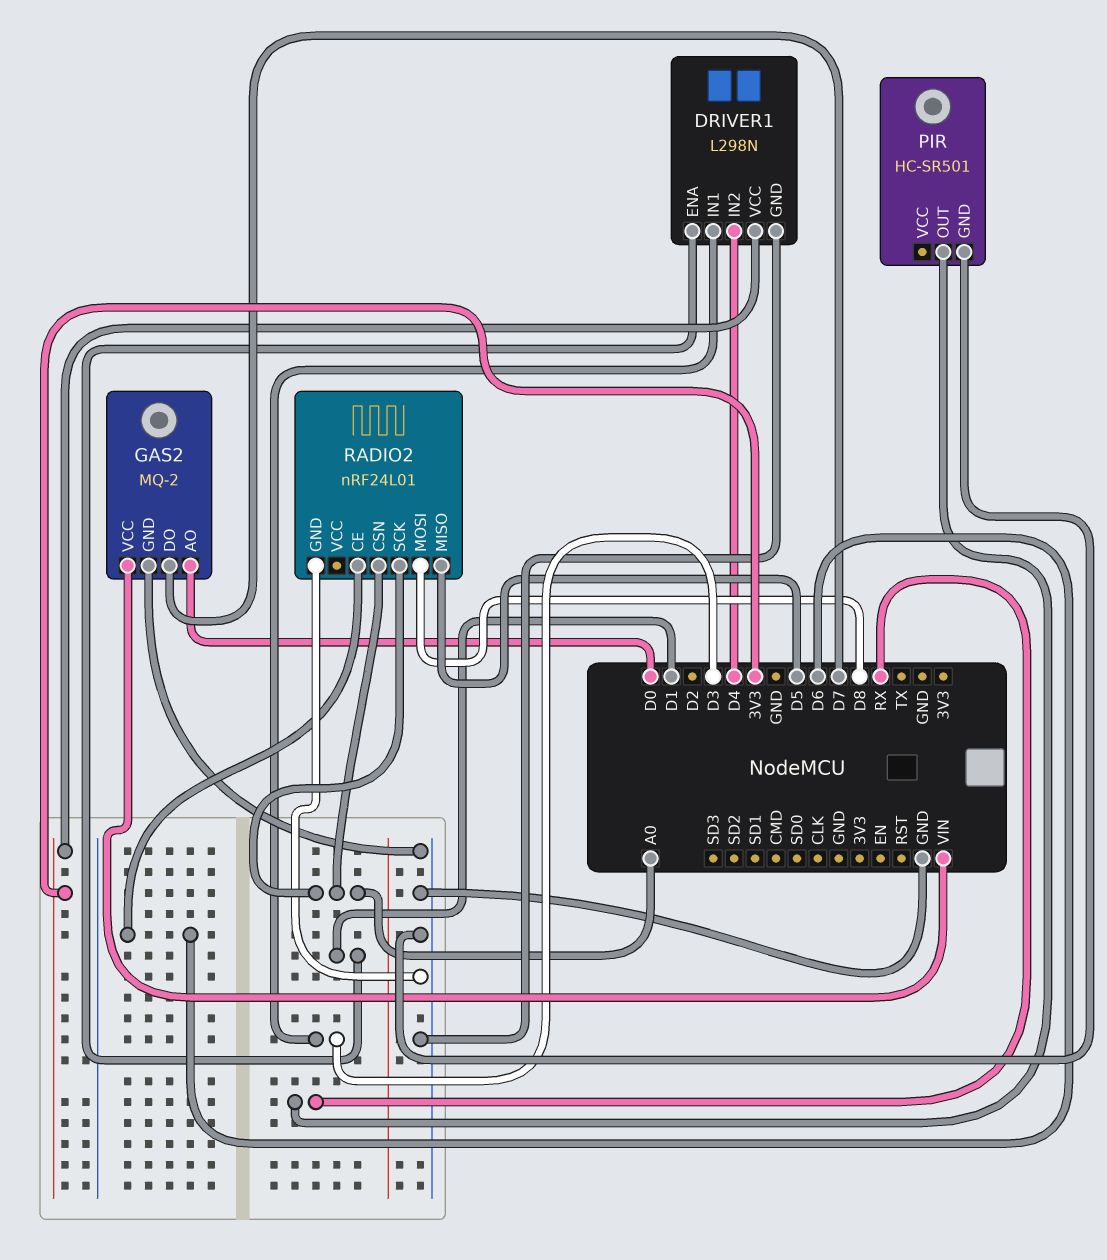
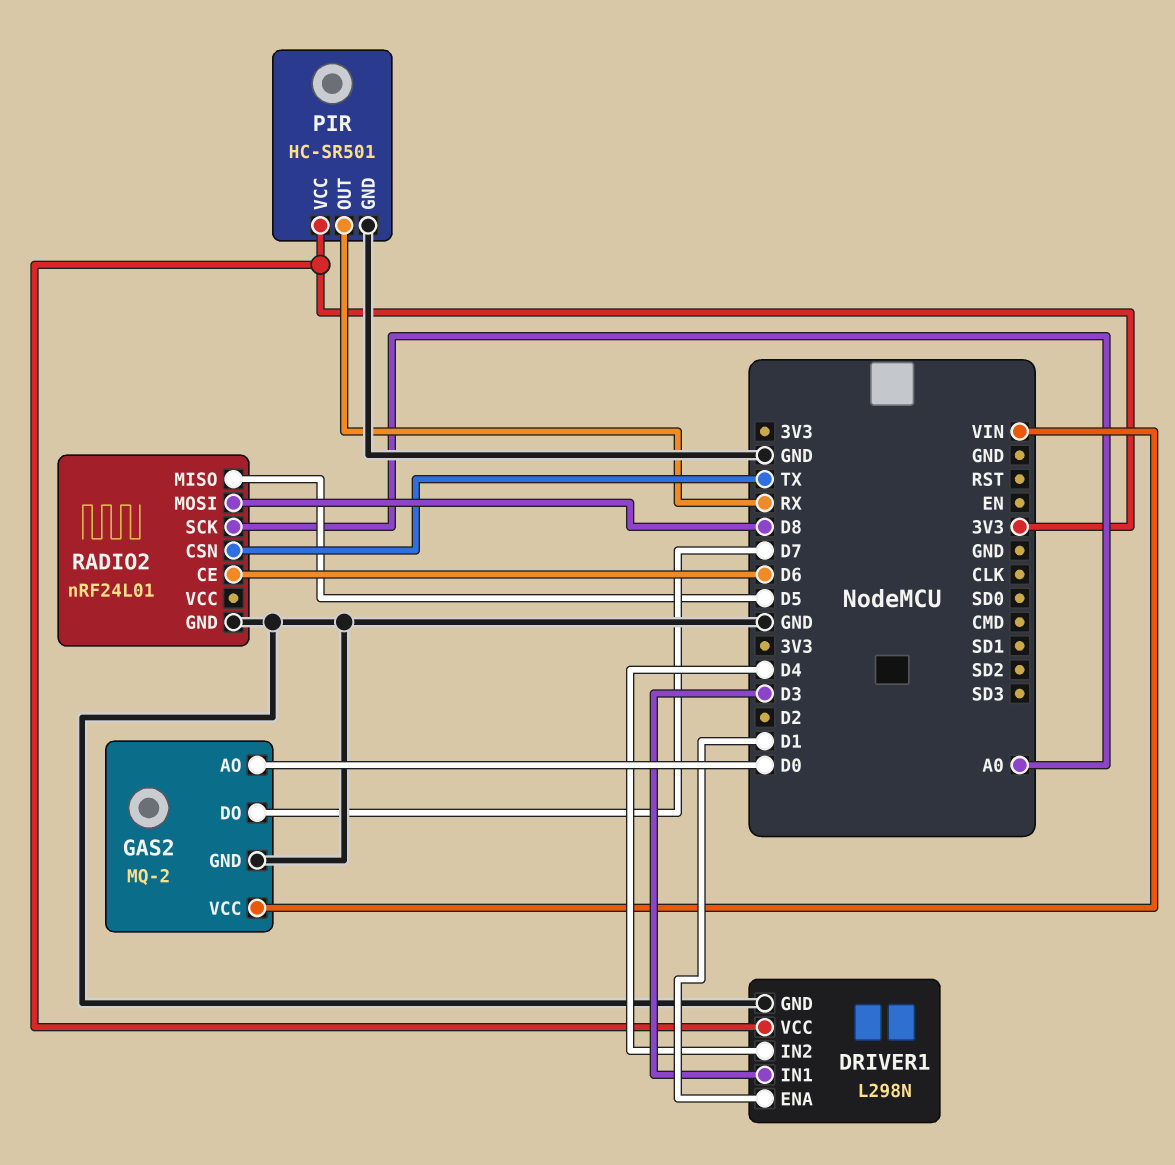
PIR pin VCC: none -> 3V3
RADIO2 pin CSN: A0 -> TX

